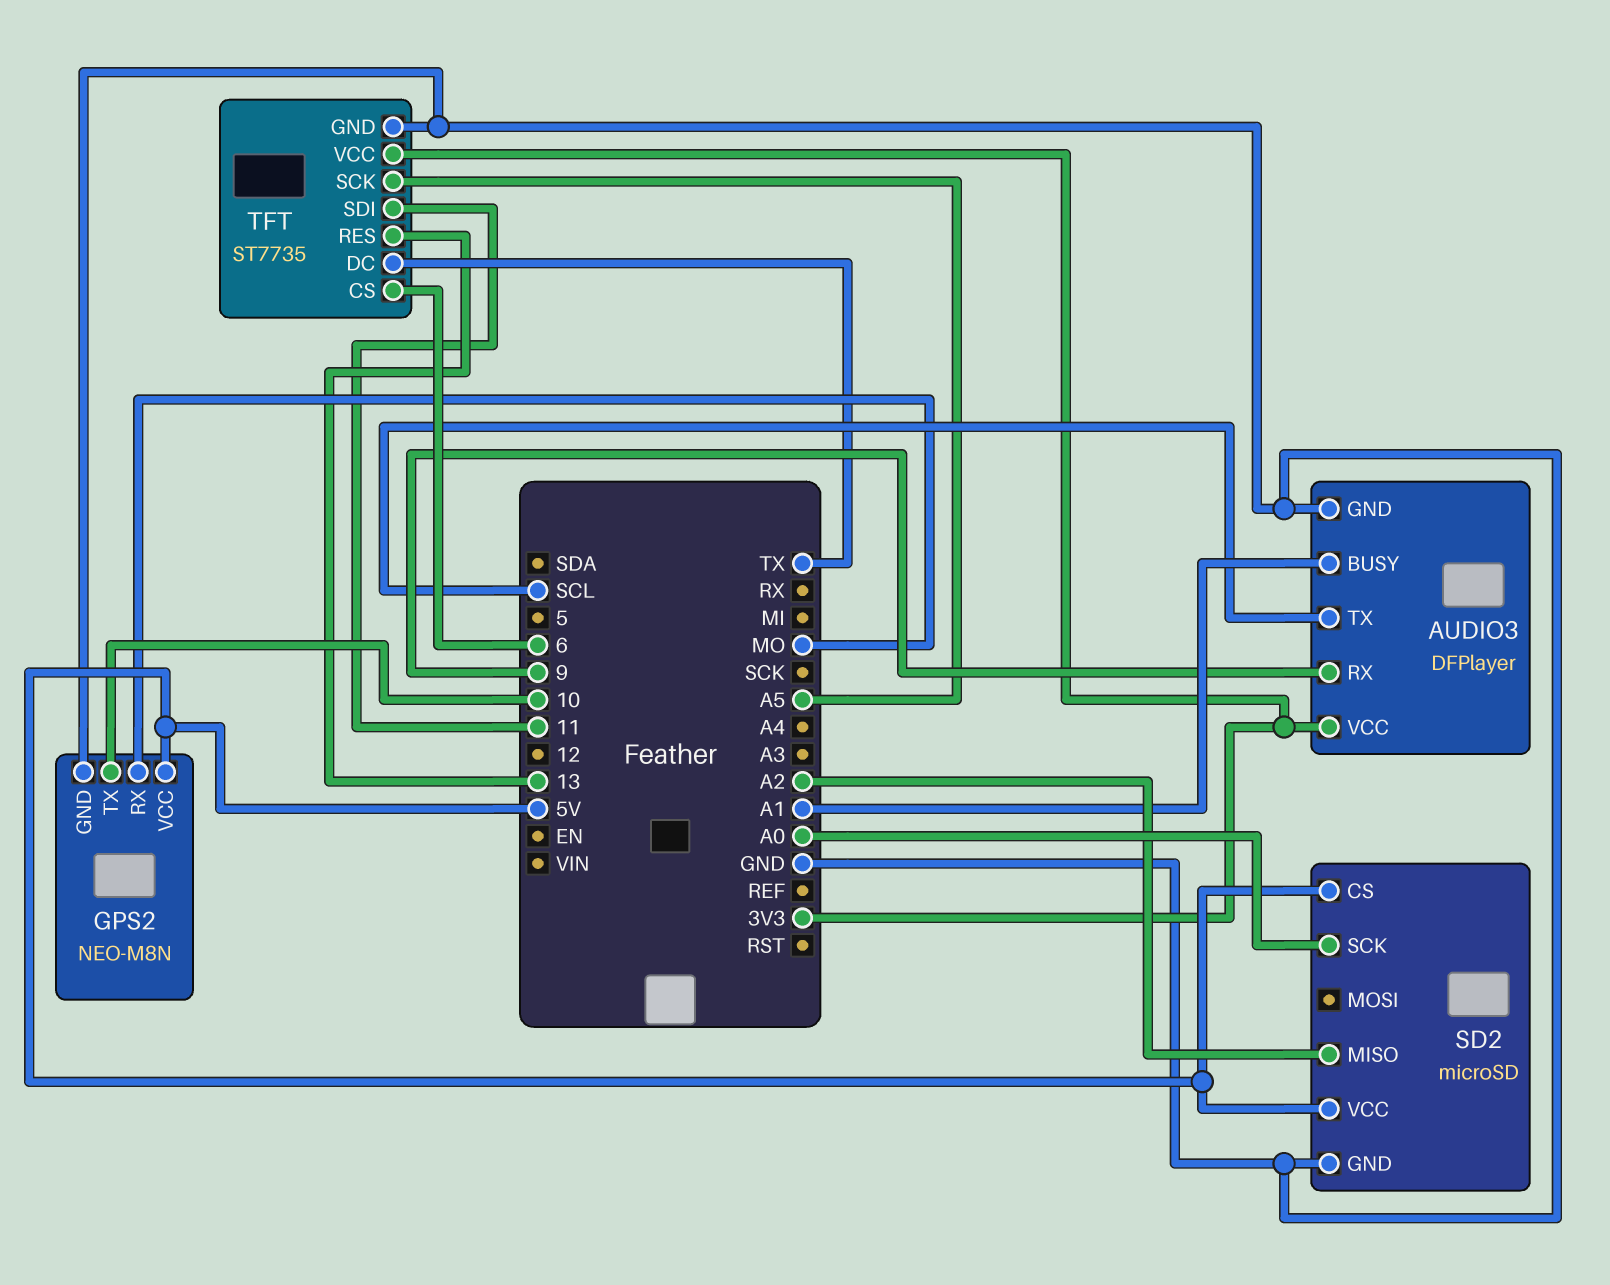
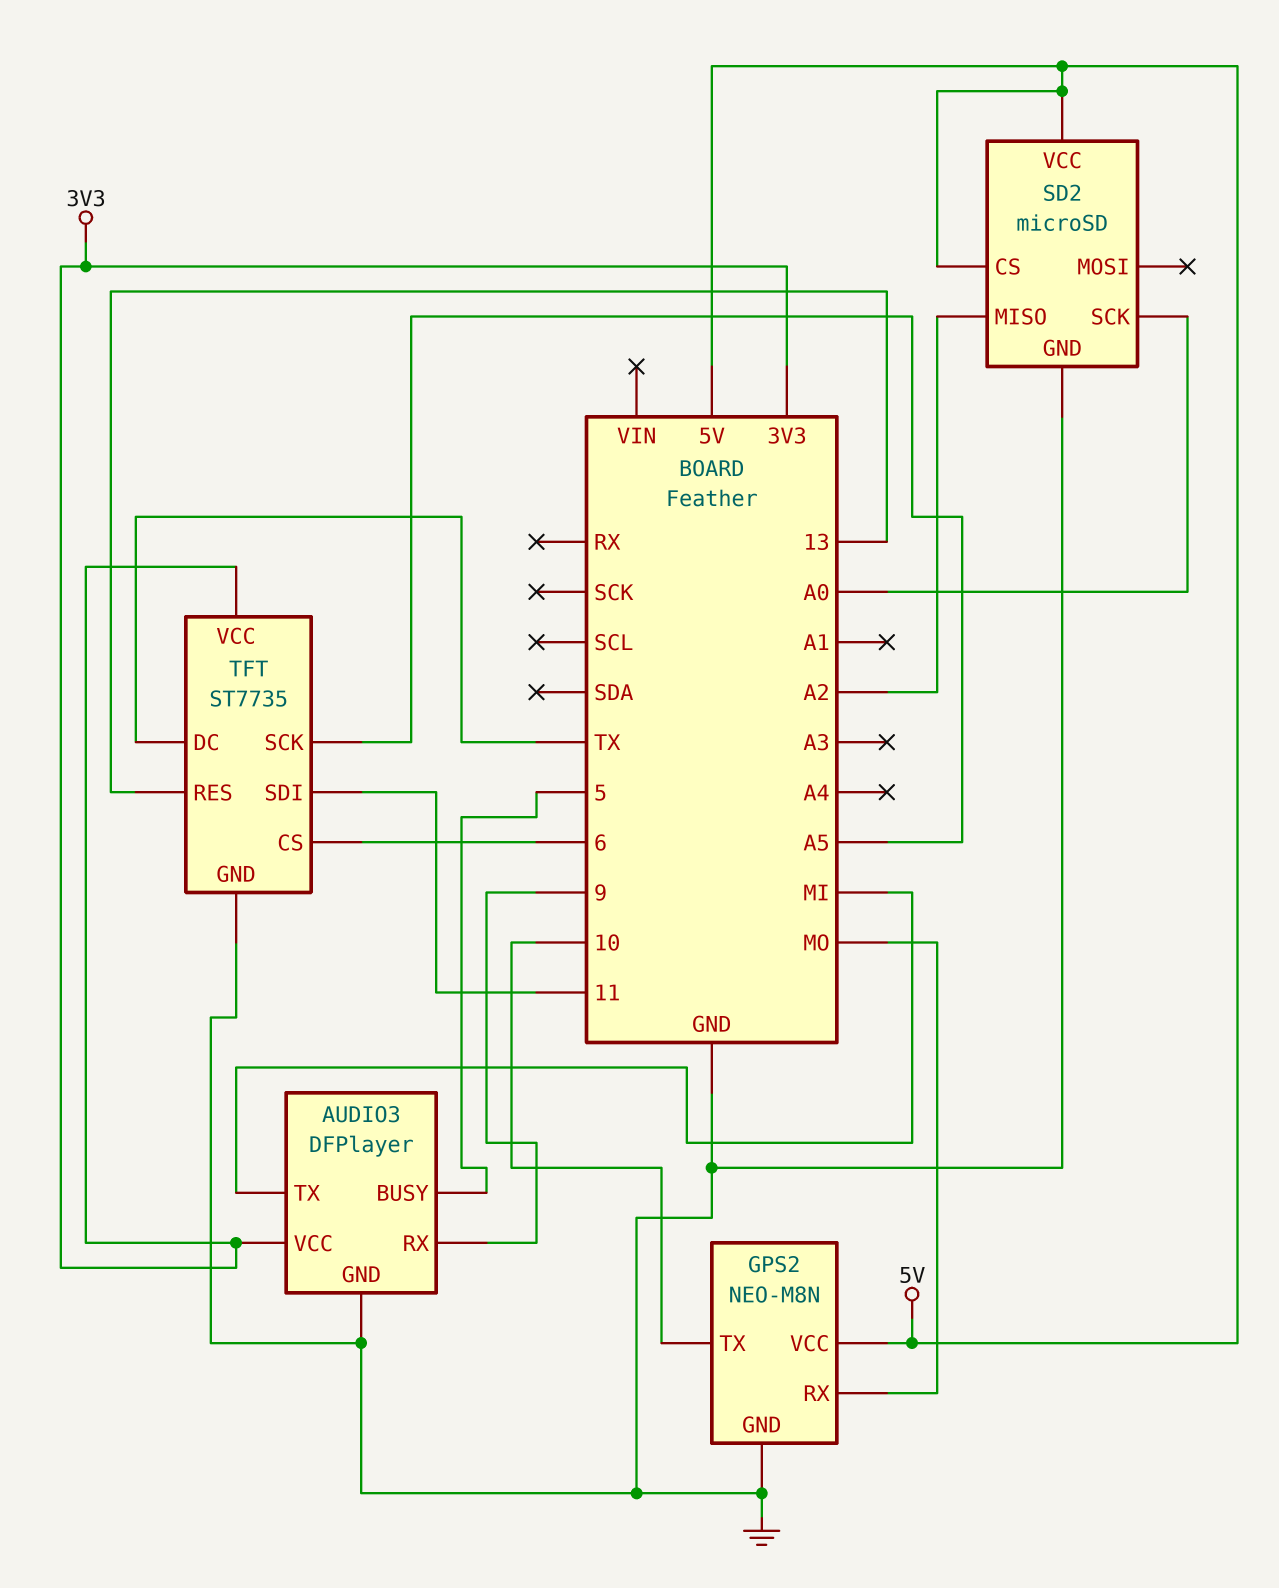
AUDIO3 pin BUSY: A1 -> 5
AUDIO3 pin TX: SCL -> MI

